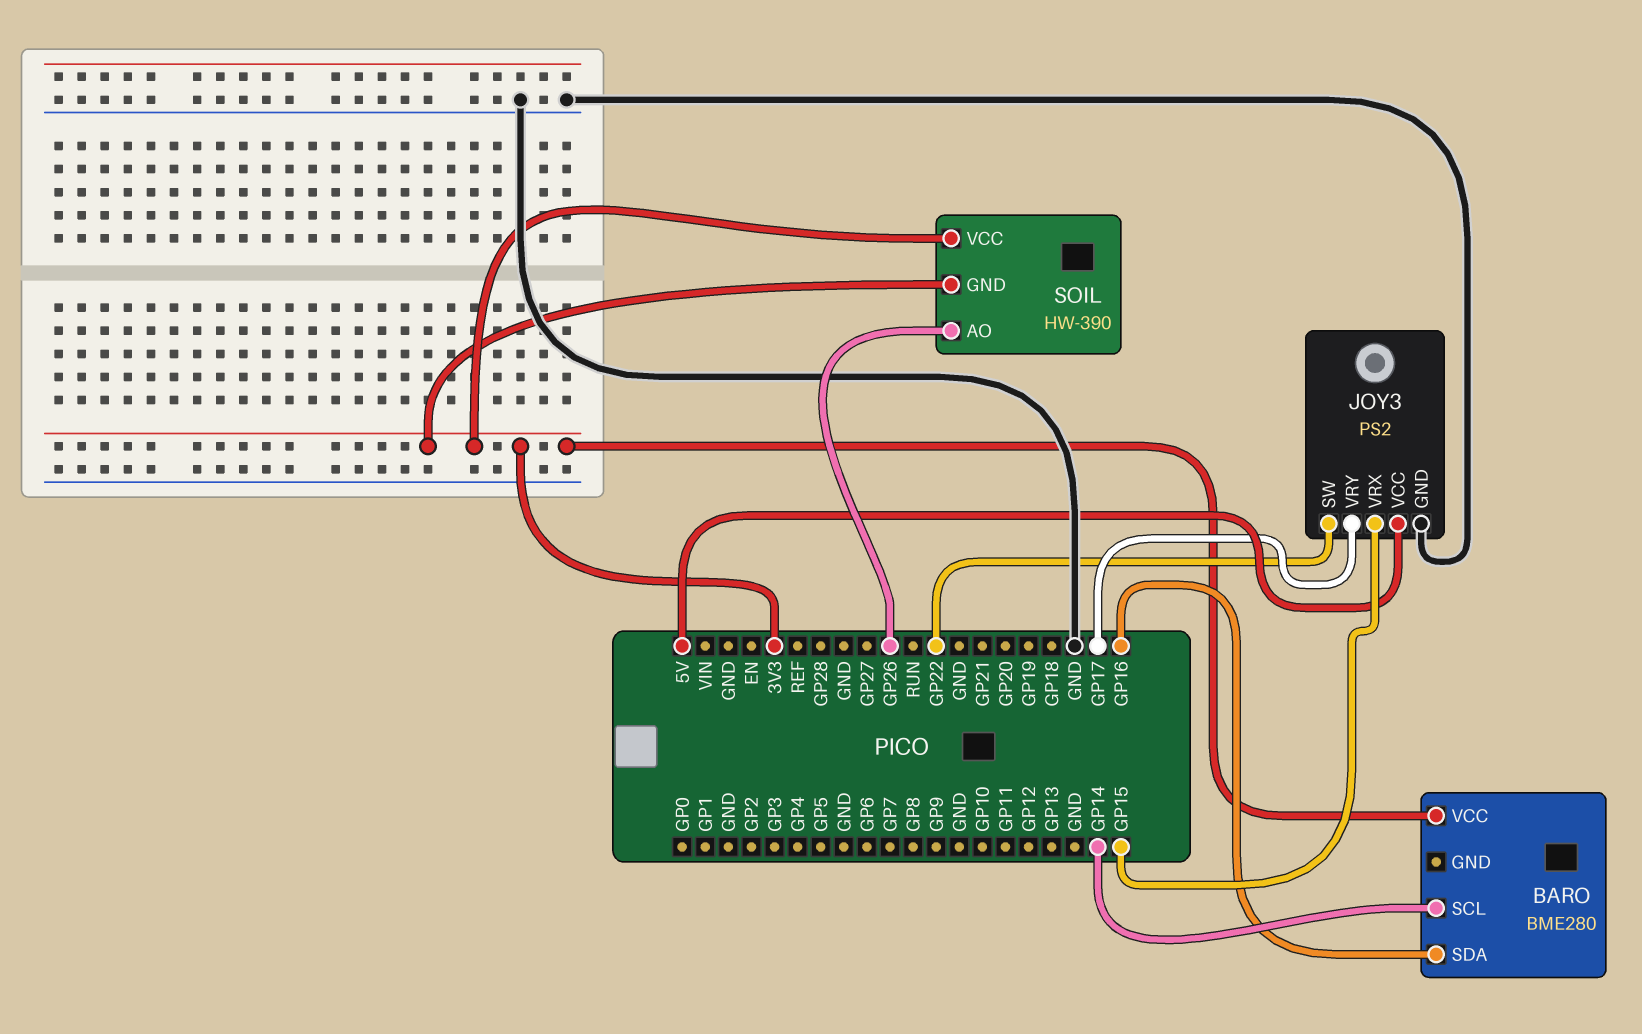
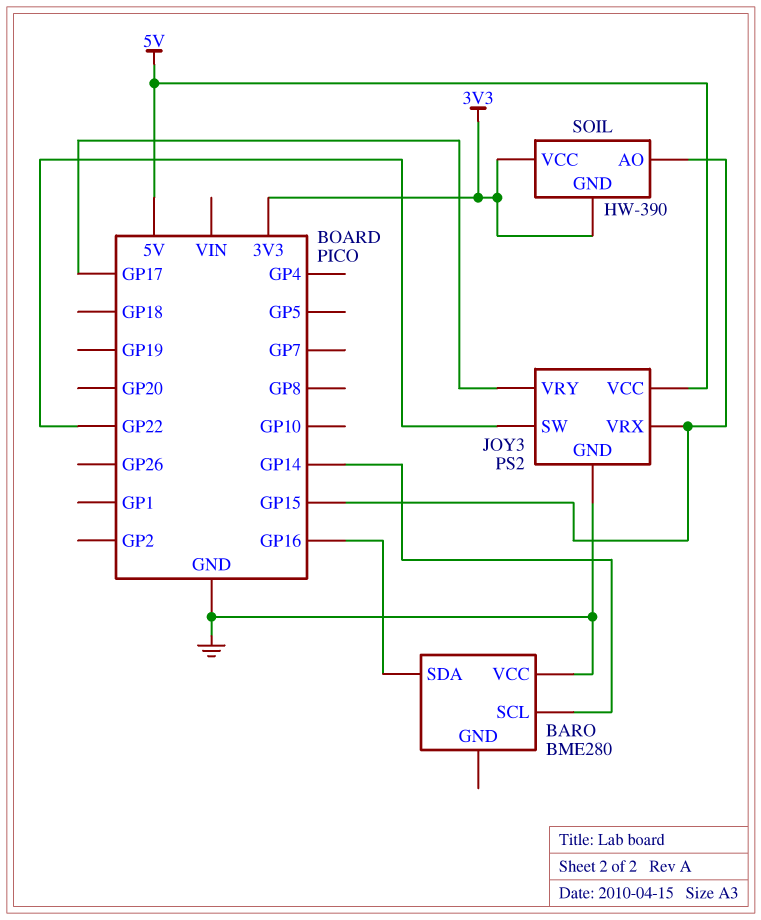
BARO pin VCC: 3V3 -> GND
SOIL pin AO: GP26 -> GP15

